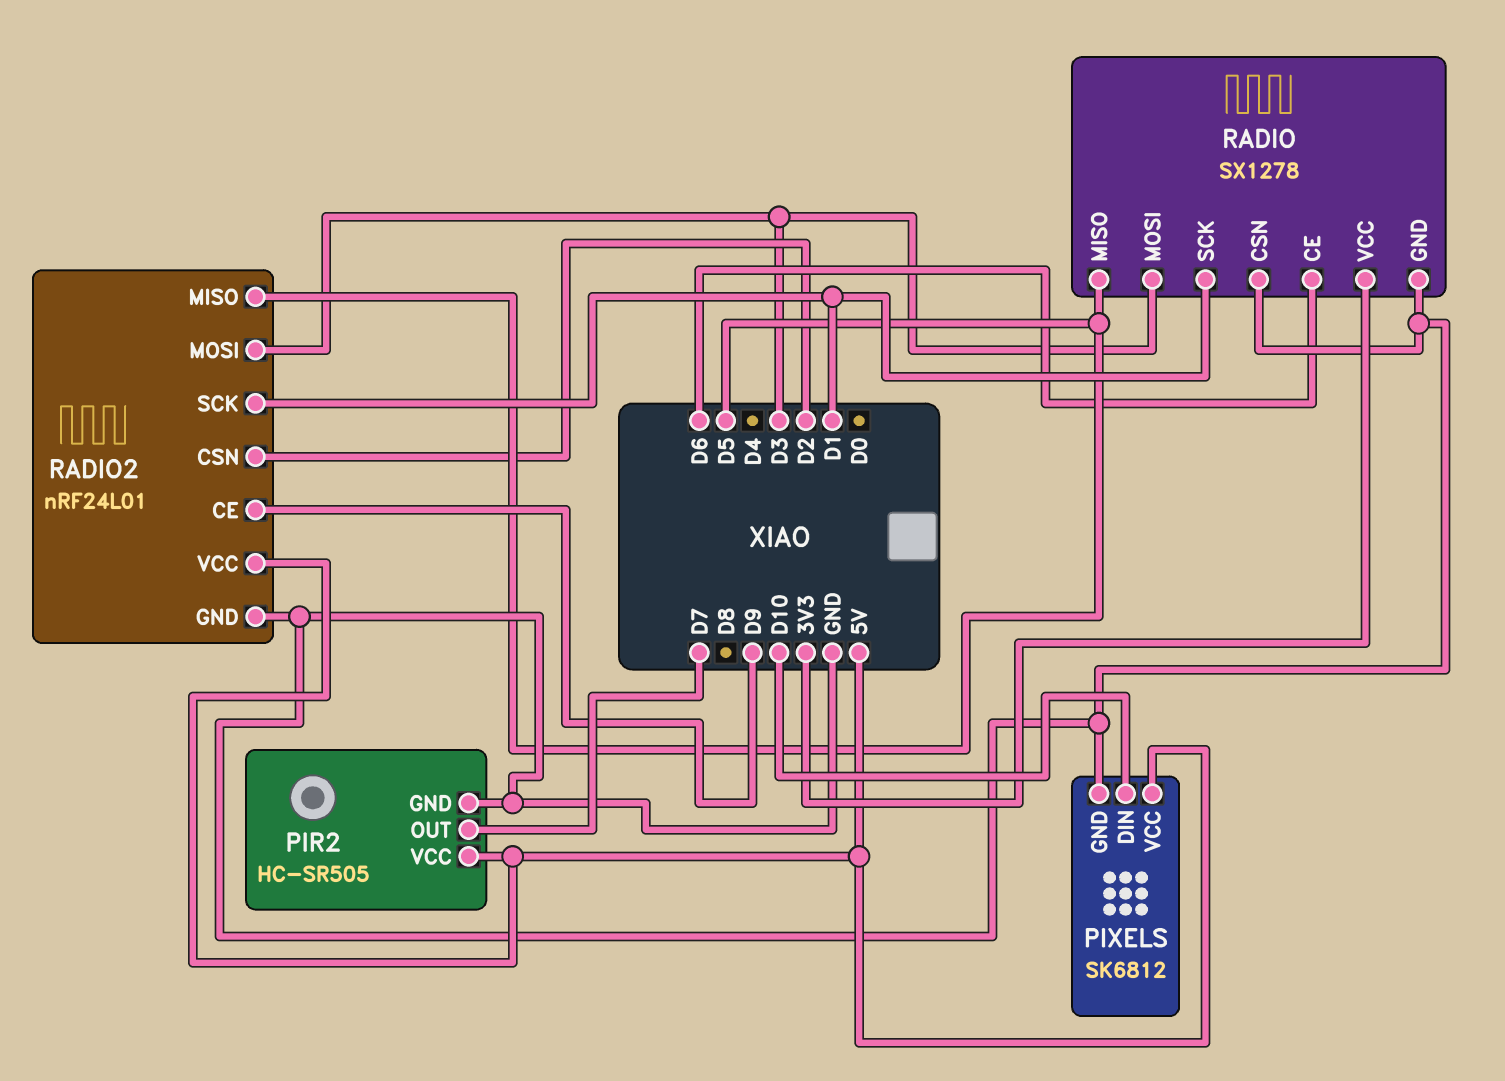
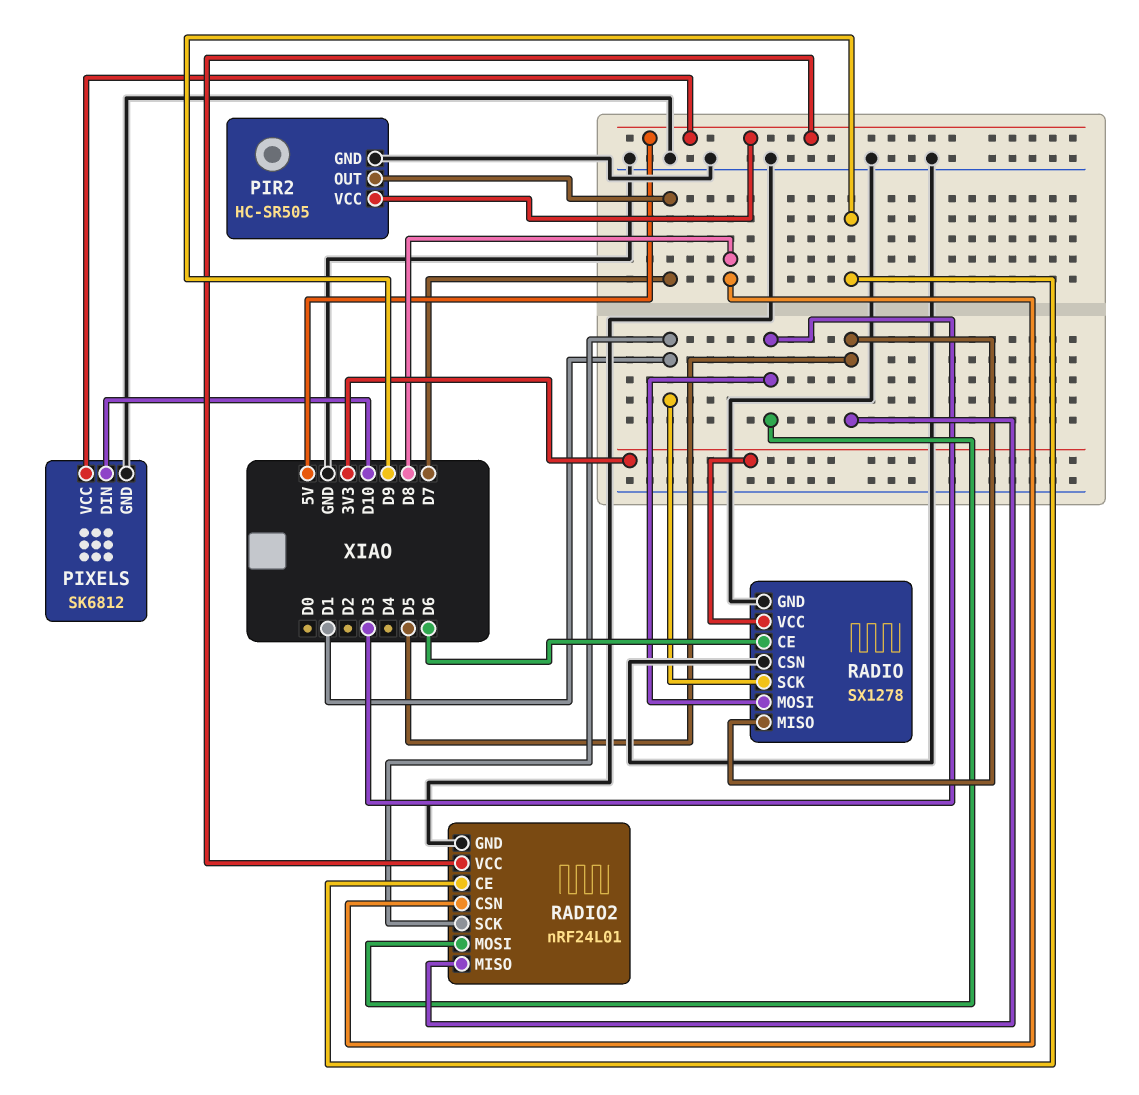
RADIO2 pin CSN: D2 -> D8

